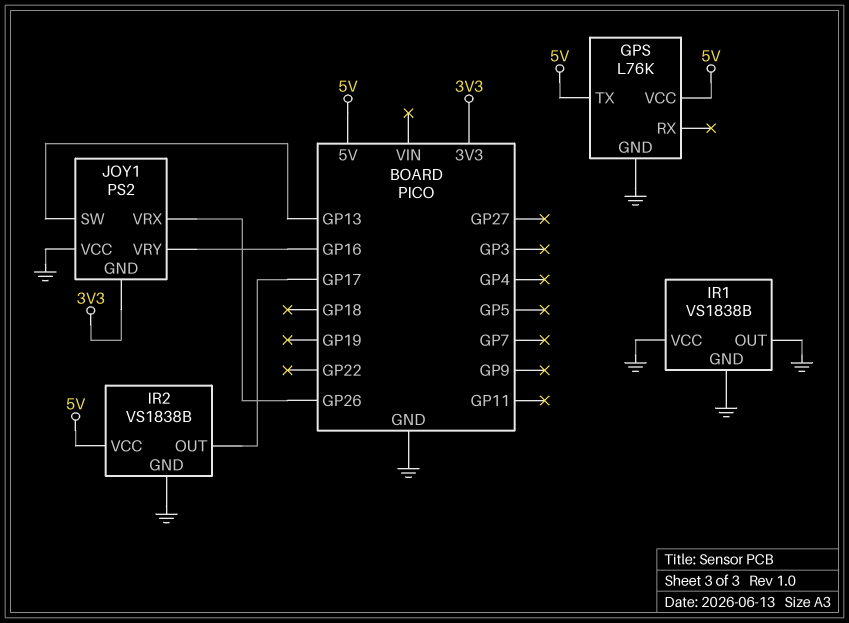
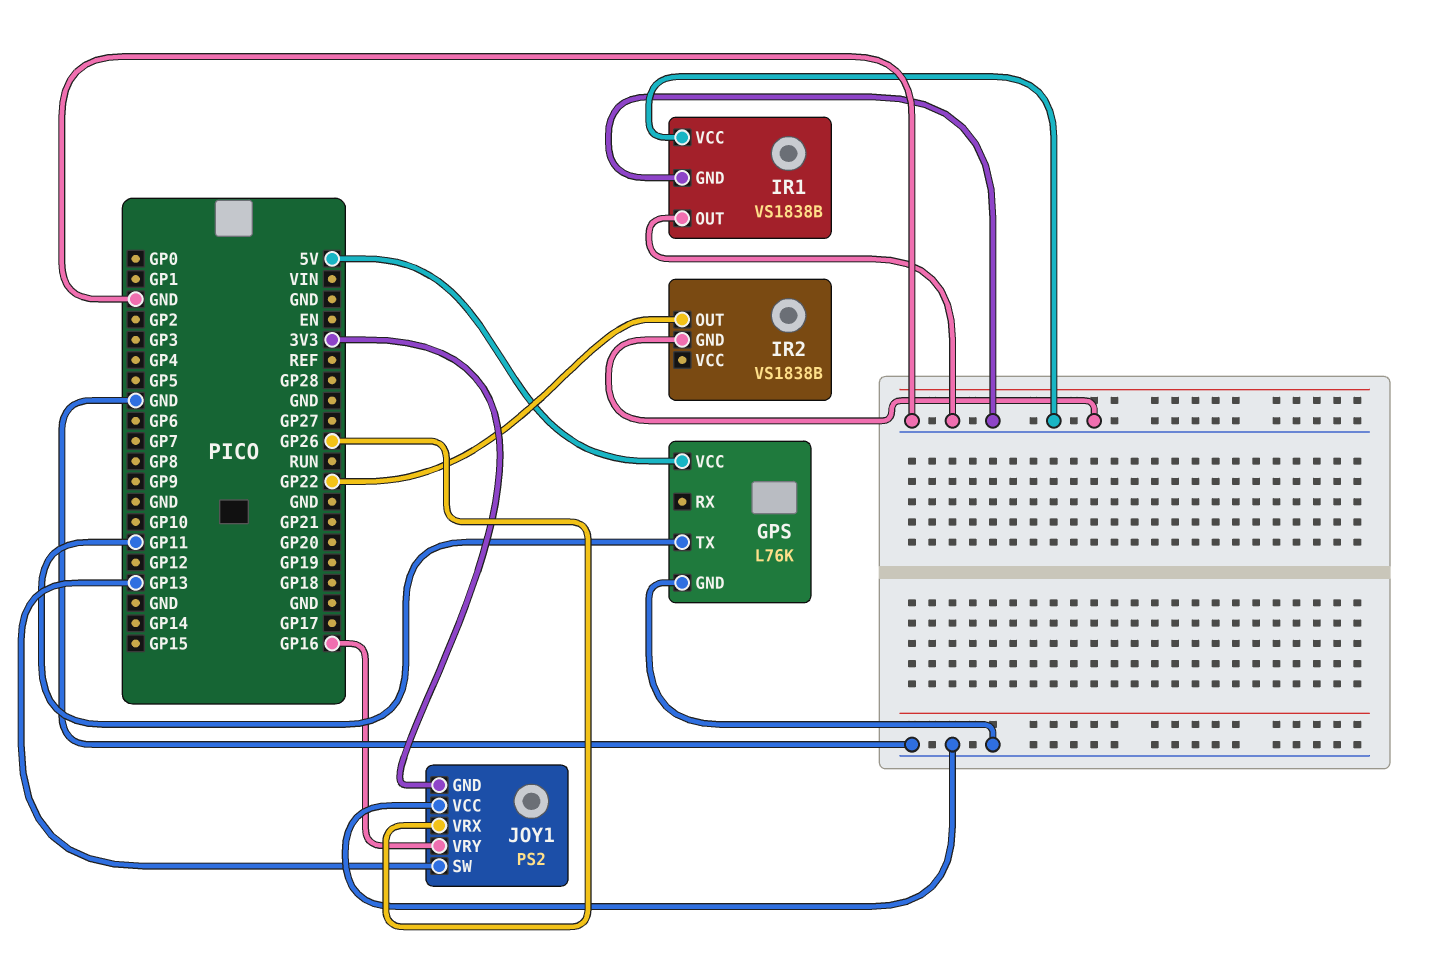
GPS pin TX: 5V -> GP11
IR2 pin OUT: GP17 -> GP22
IR2 pin VCC: 5V -> none

